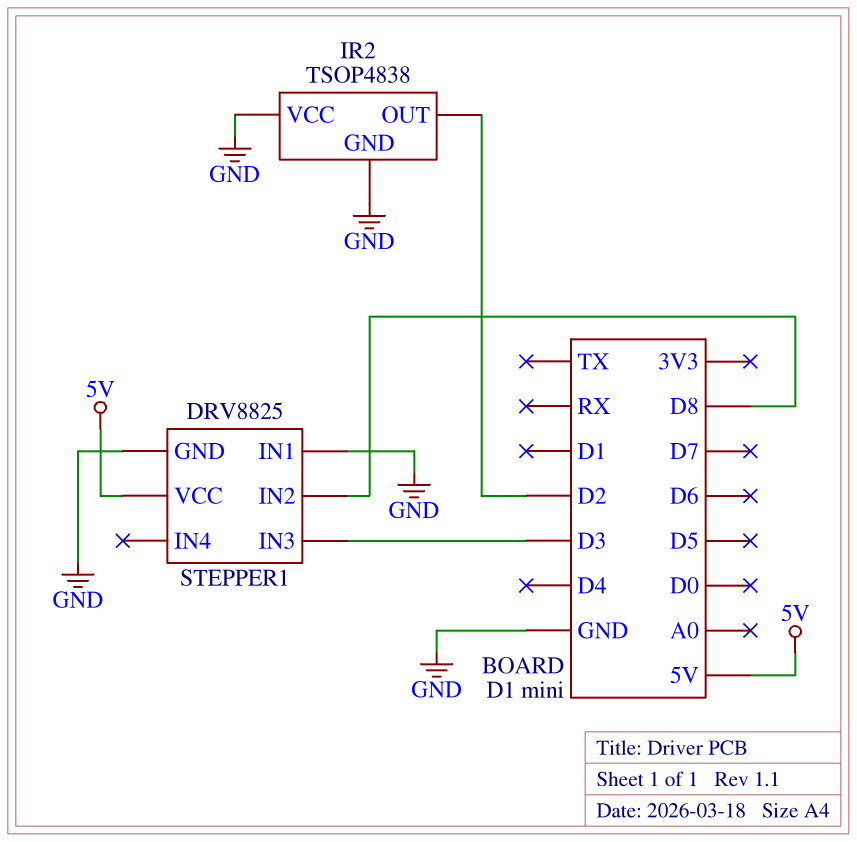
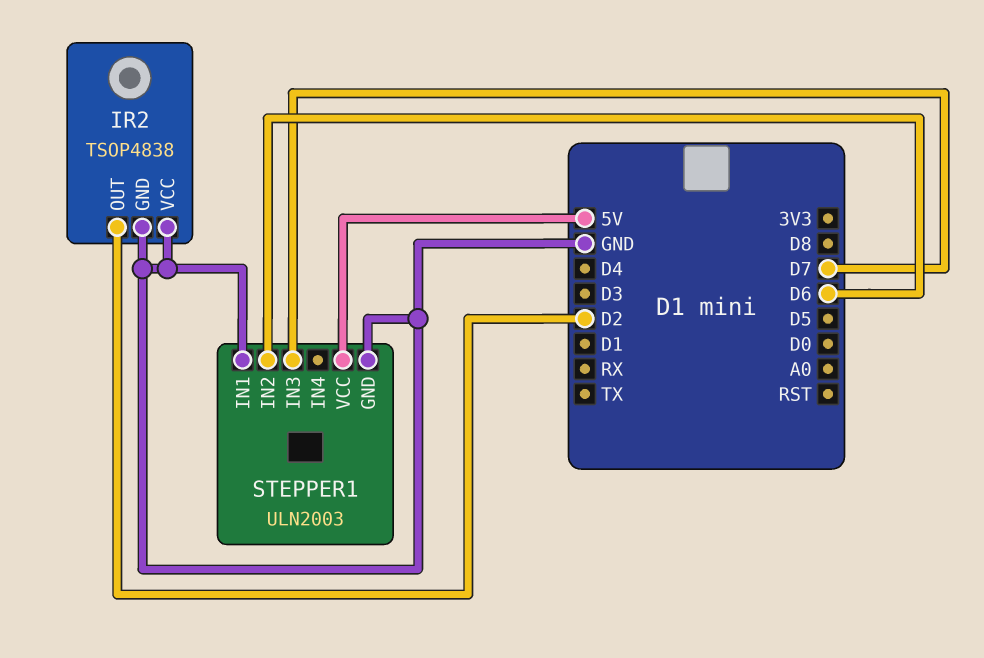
STEPPER1: DRV8825 -> ULN2003
STEPPER1 pin IN2: D8 -> D6
STEPPER1 pin IN3: D3 -> D7

